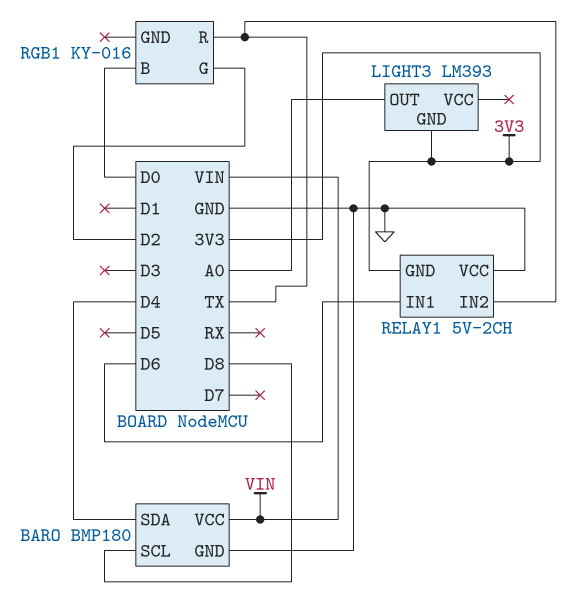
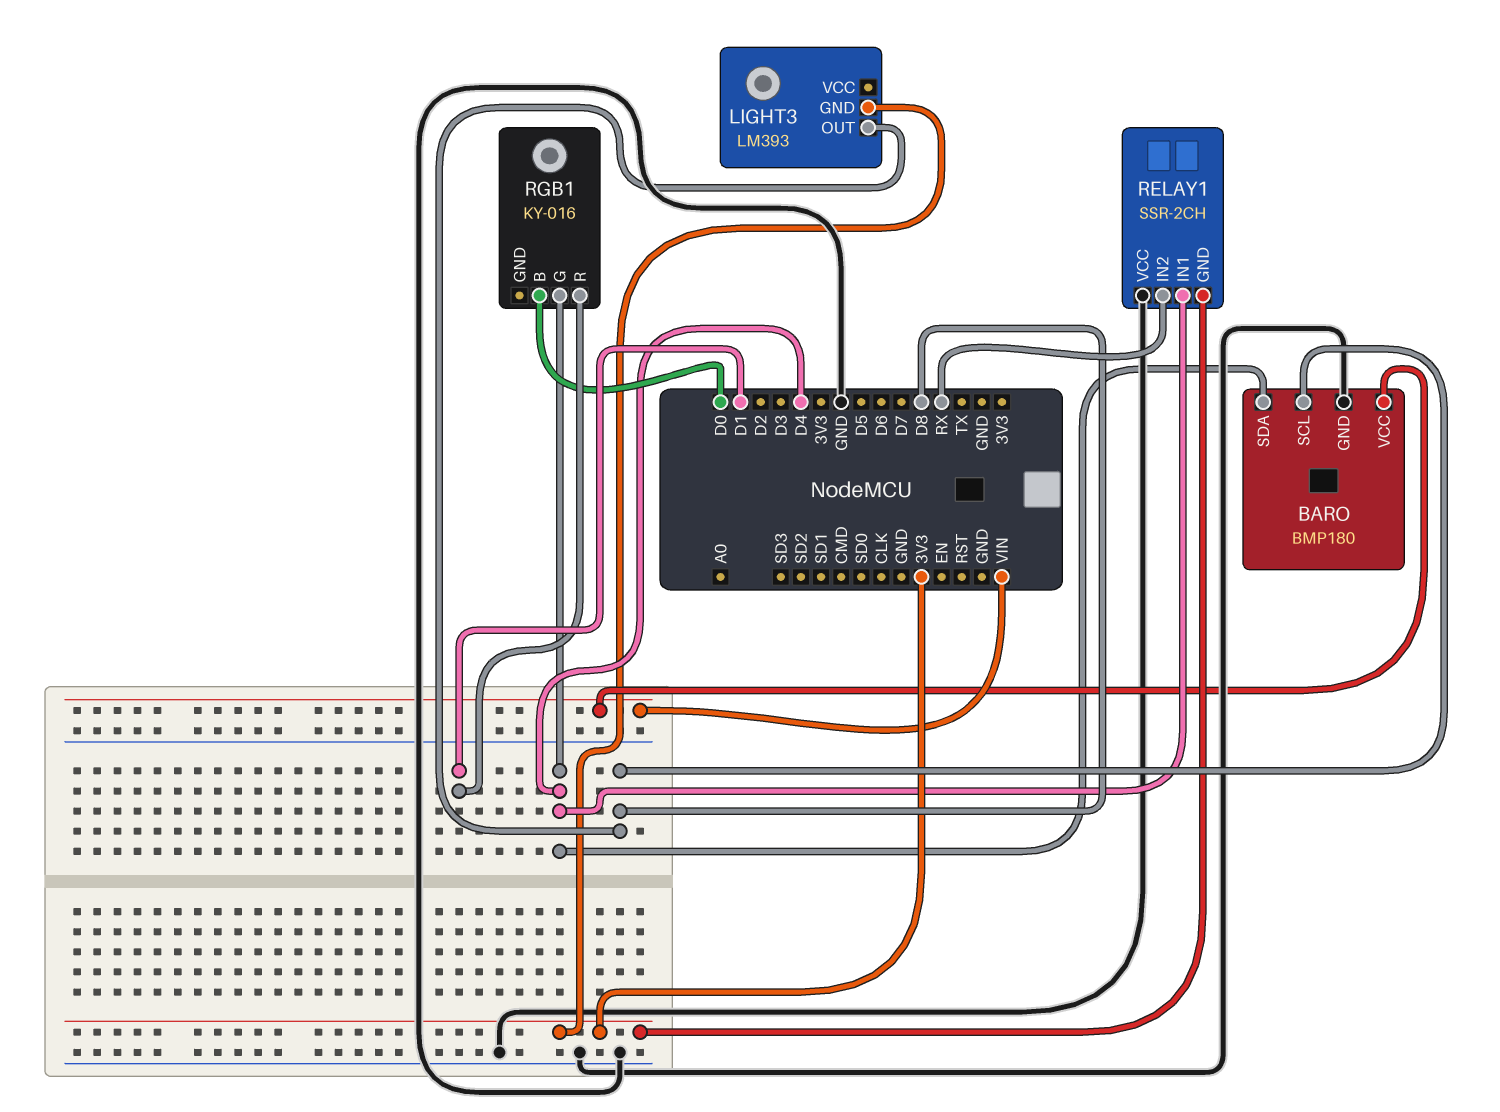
LIGHT3 pin OUT: A0 -> D8
RELAY1: 5V-2CH -> SSR-2CH
RELAY1 pin IN1: D6 -> D4
RELAY1 pin IN2: TX -> RX
RGB1 pin G: D2 -> D4
RGB1 pin R: TX -> D1

